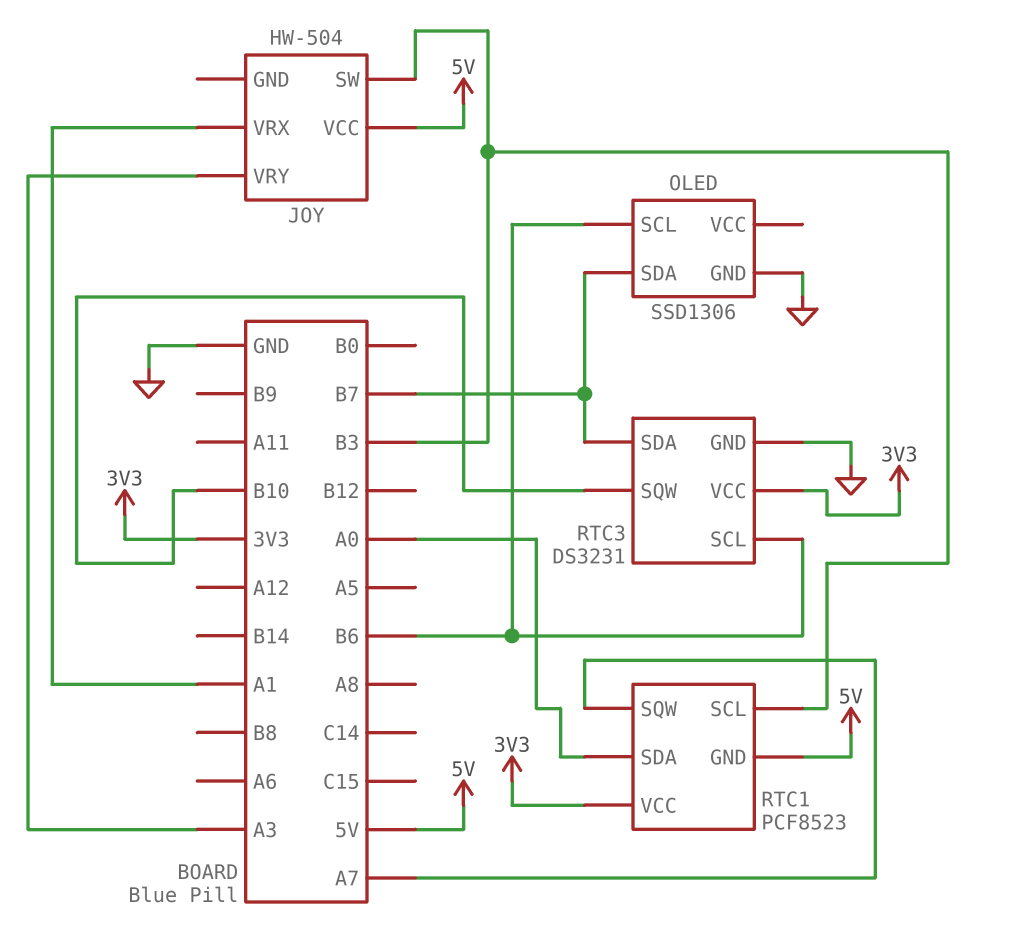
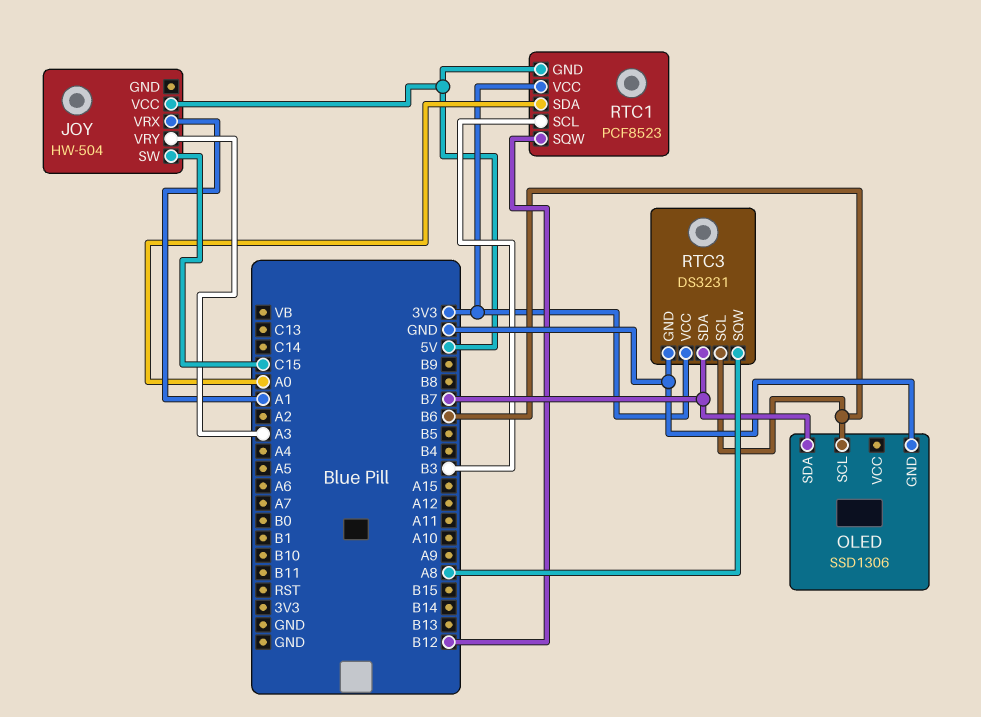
JOY pin SW: B3 -> C15
RTC1 pin SQW: A7 -> B12
RTC3 pin SQW: B10 -> A8

